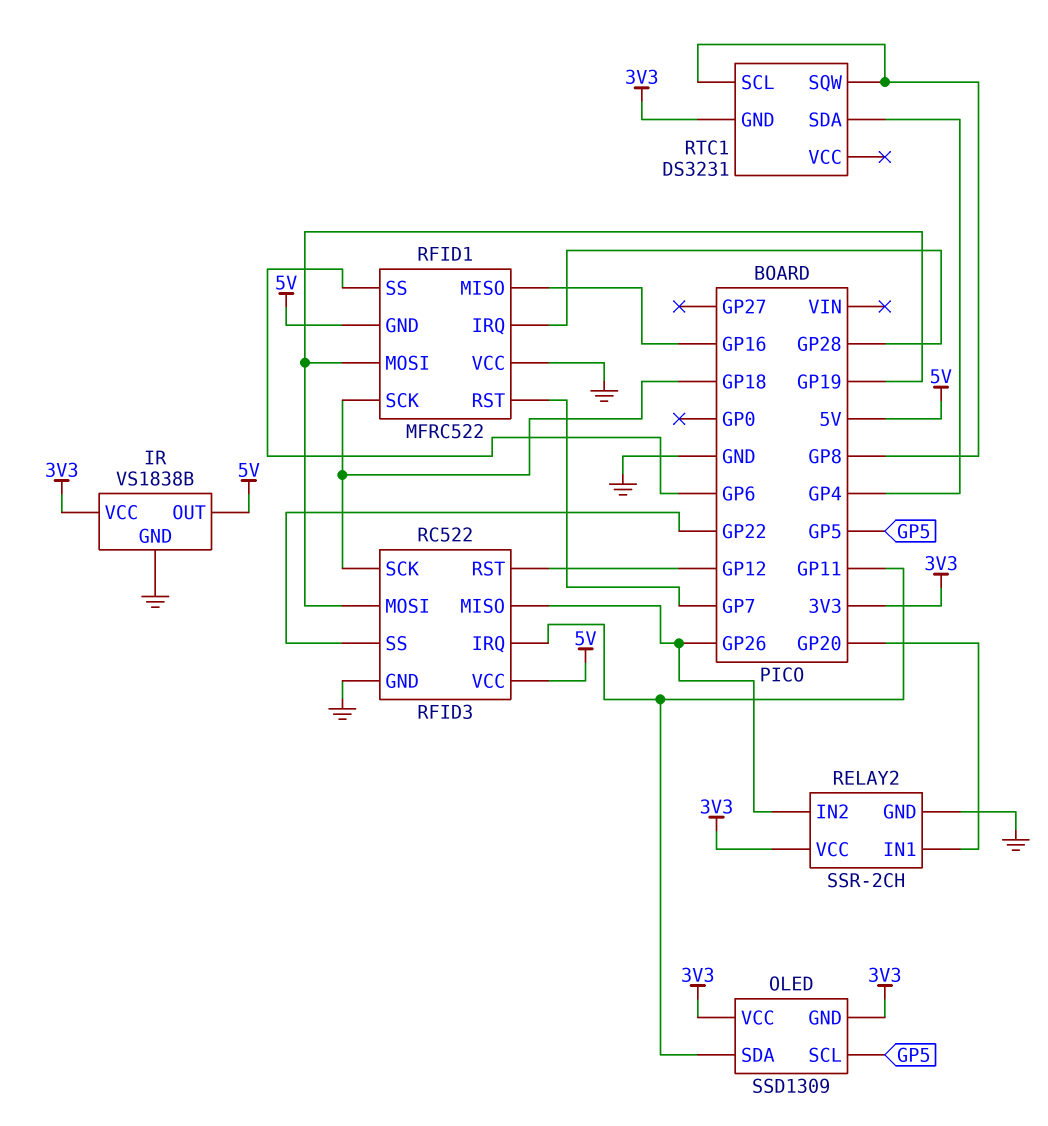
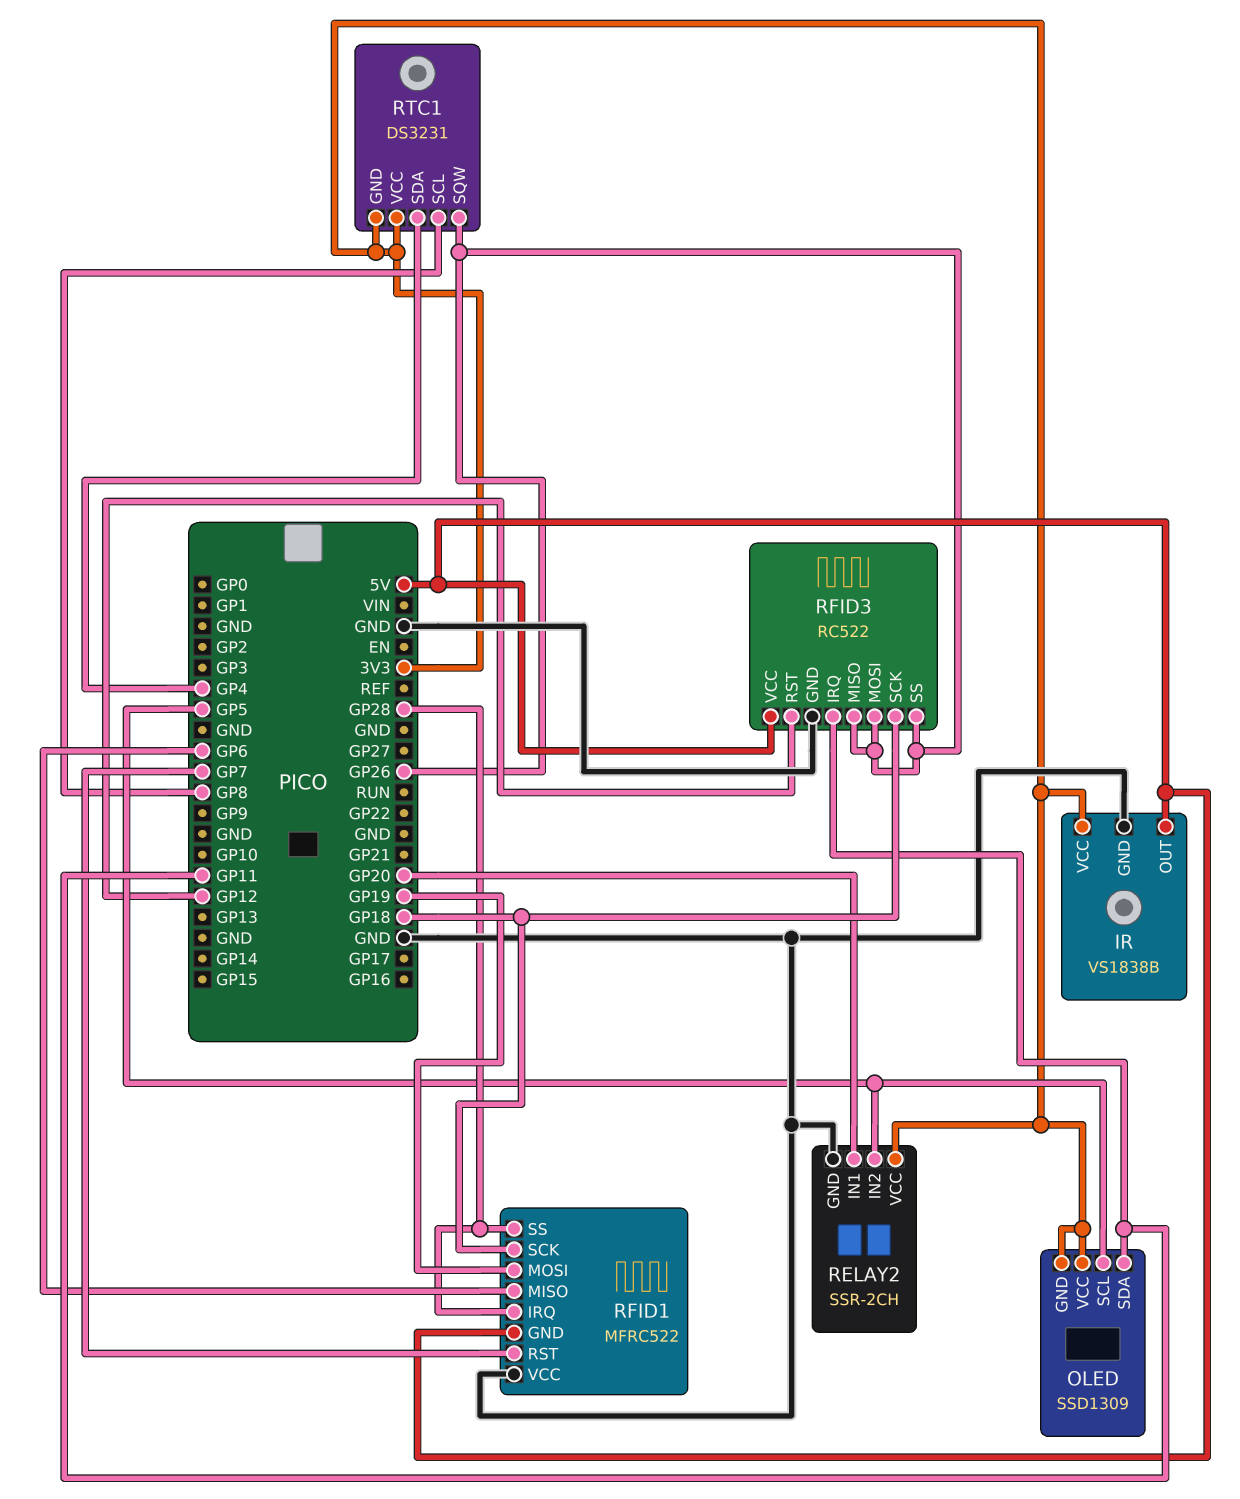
RELAY2 pin IN2: GP26 -> GP5
RFID1 pin MISO: GP16 -> GP6
RFID1 pin SS: GP6 -> GP28
RFID3 pin MOSI: GP19 -> GP26
RFID3 pin SS: GP22 -> GP26
RTC1 pin SQW: GP8 -> GP26
RTC1 pin VCC: none -> 3V3

